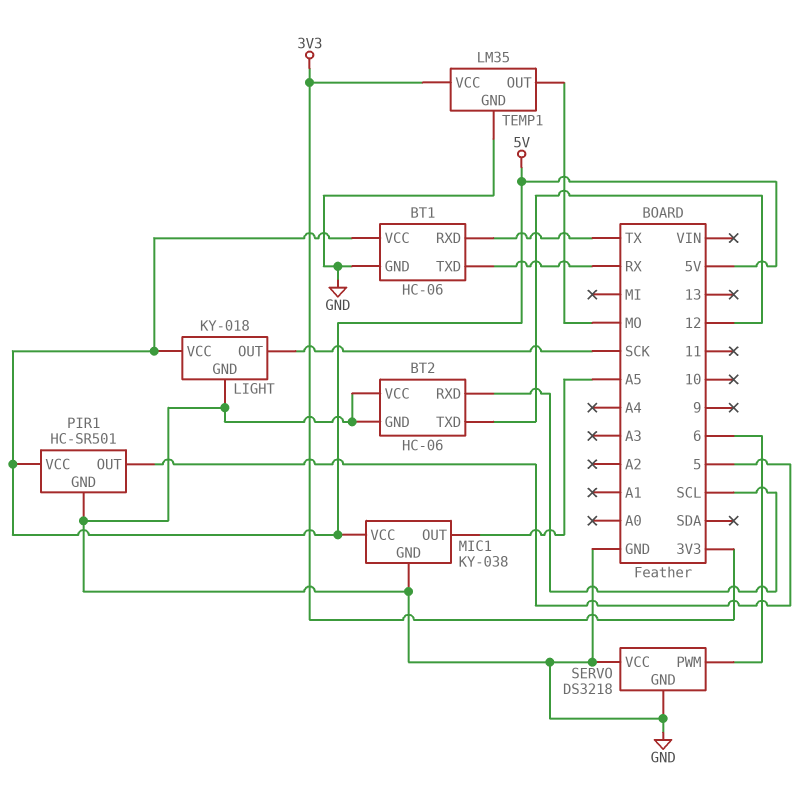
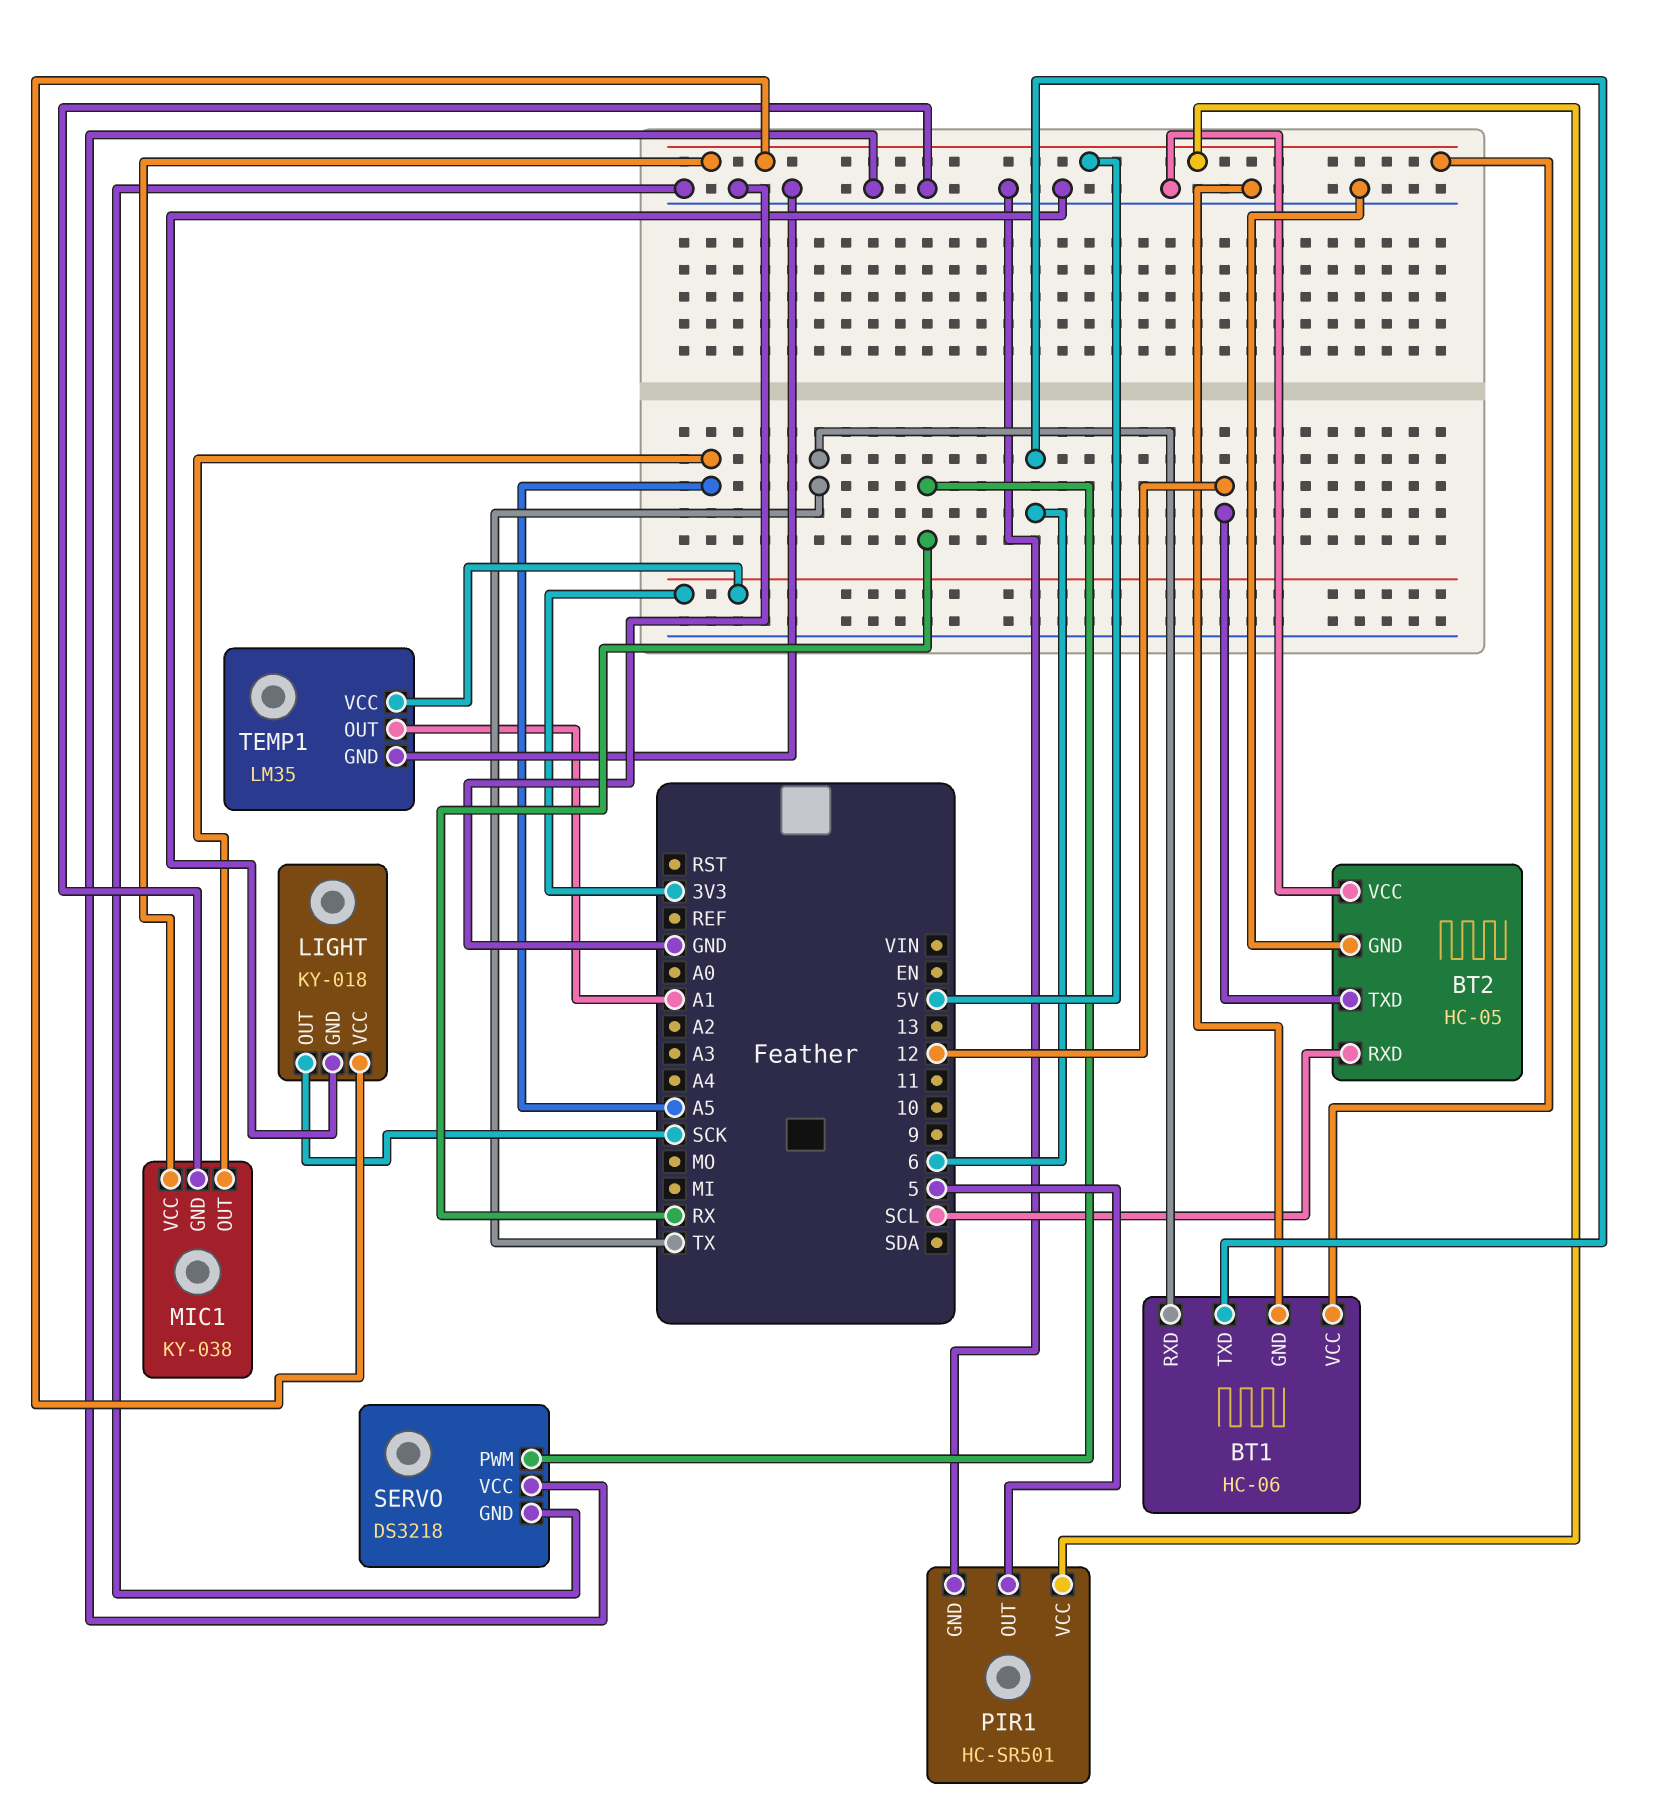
BT1 pin TXD: RX -> 6
BT2: HC-06 -> HC-05
SERVO pin PWM: 6 -> RX
TEMP1 pin OUT: MO -> A1

